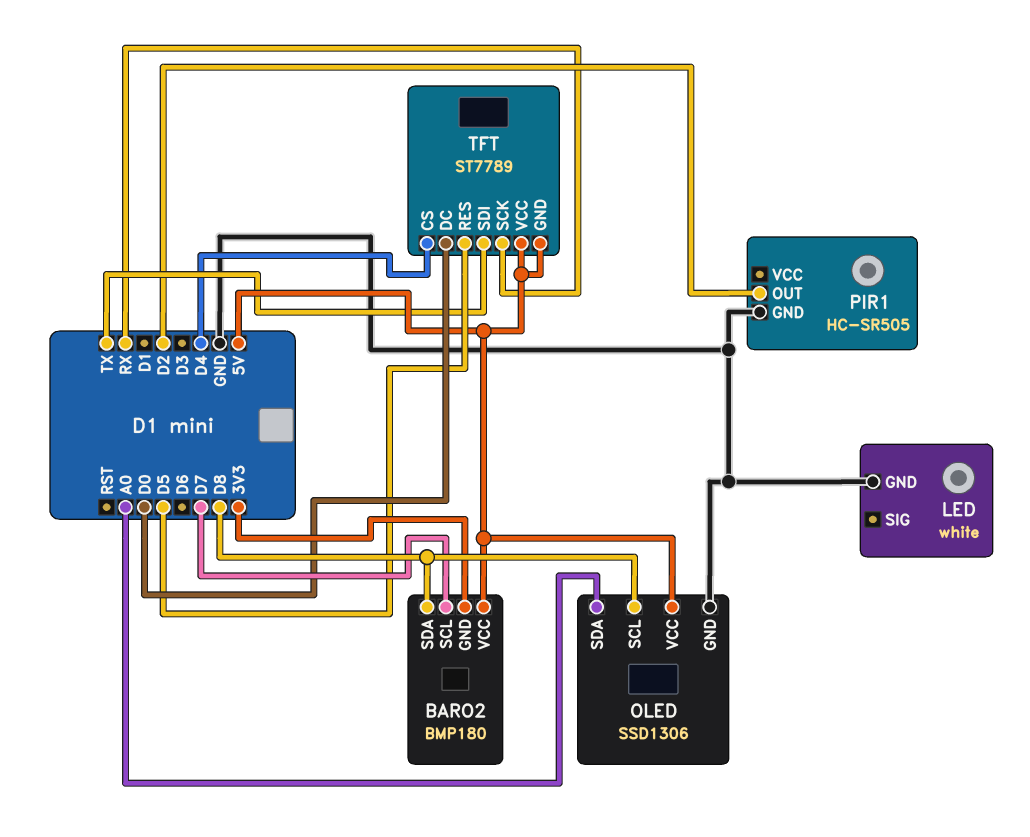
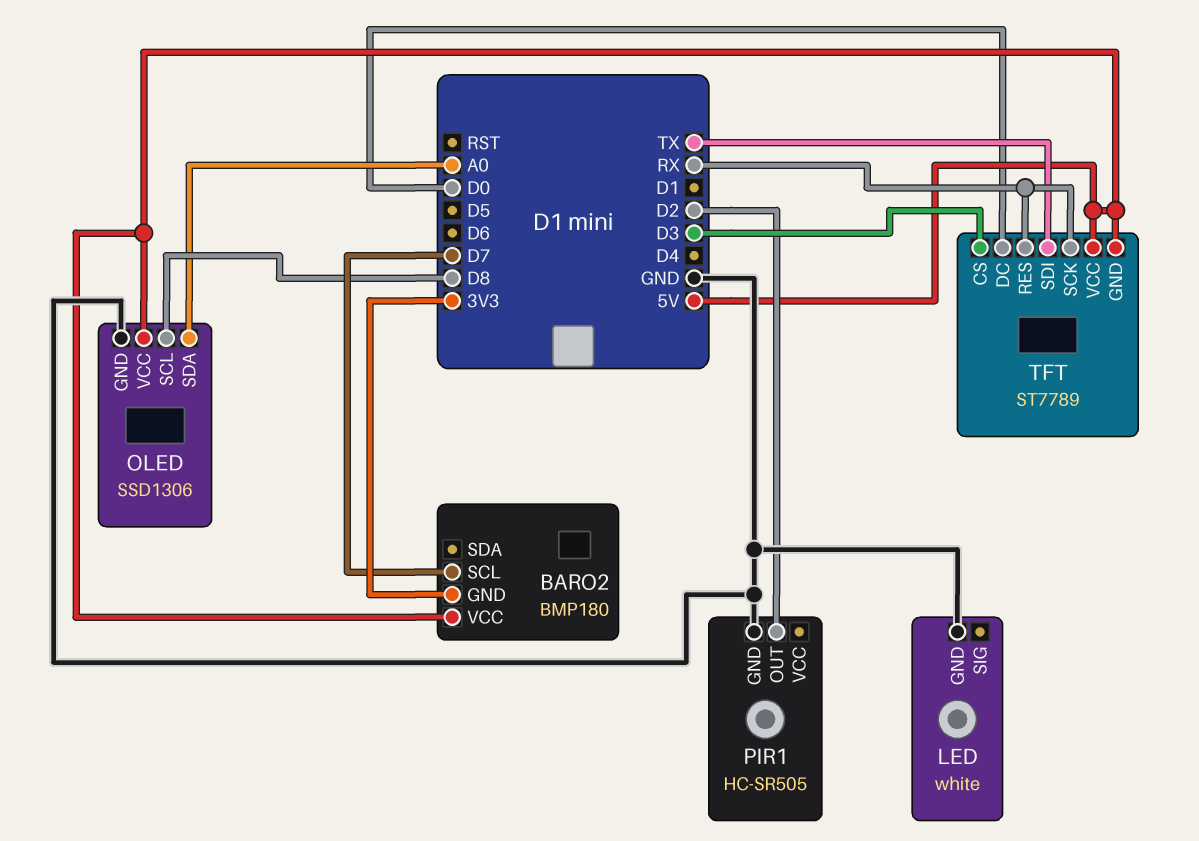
BARO2 pin SDA: D8 -> none
TFT pin CS: D4 -> D3
TFT pin RES: D5 -> RX

